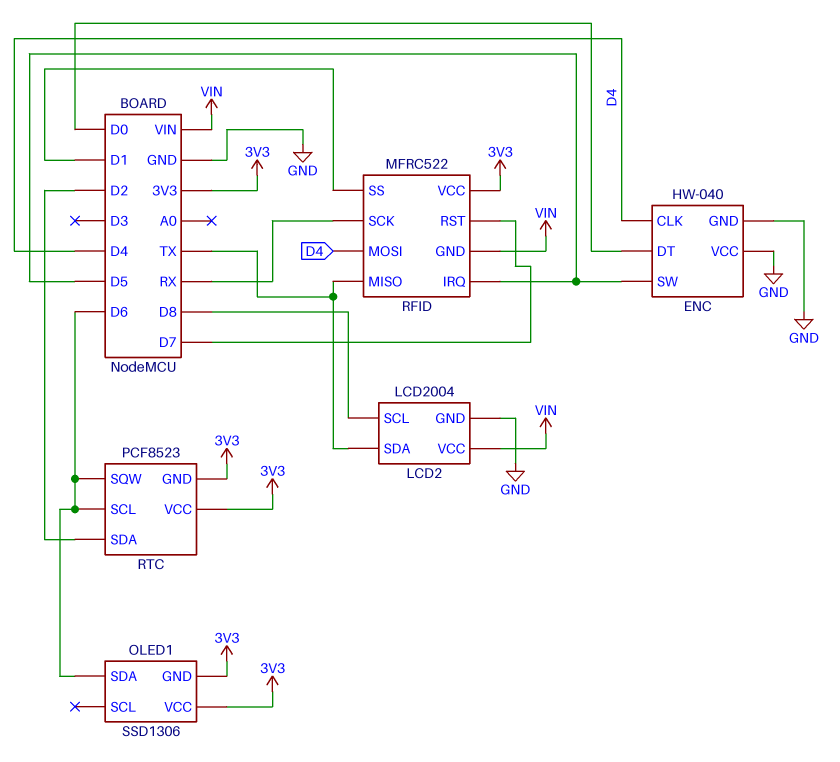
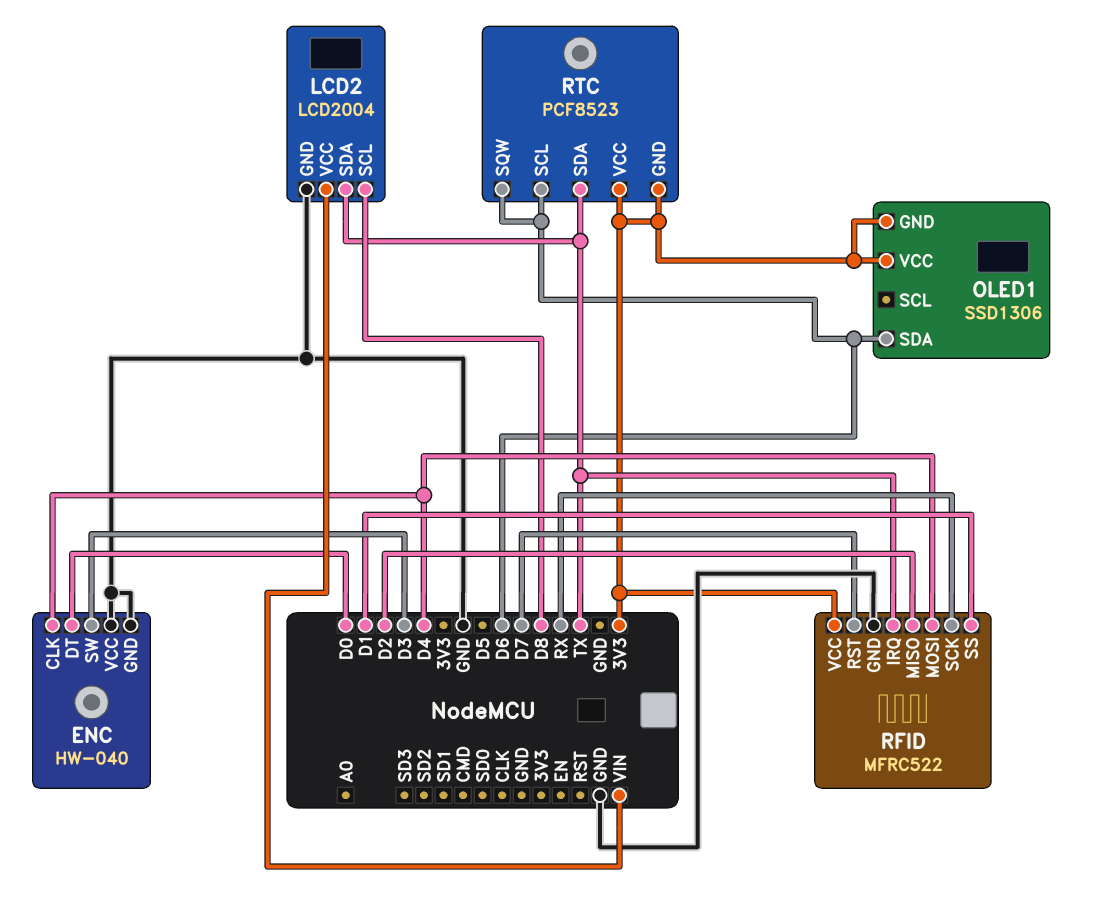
ENC pin SW: D5 -> D3
RFID pin GND: VIN -> GND
RFID pin IRQ: D5 -> TX
RFID pin MISO: TX -> D2
RTC pin SDA: D2 -> TX

